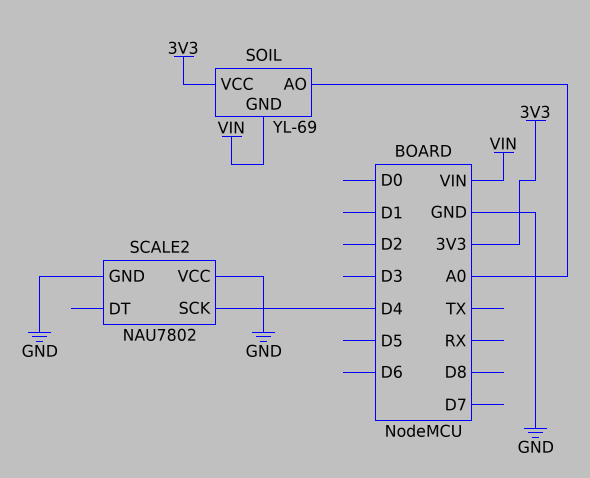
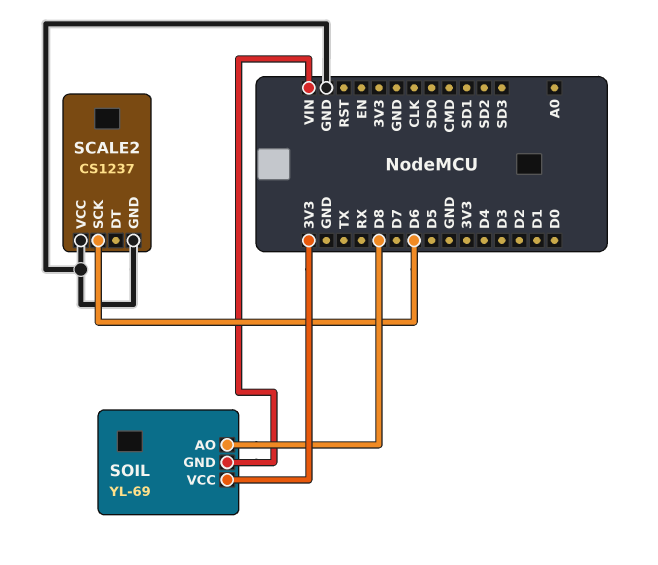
SCALE2: NAU7802 -> CS1237
SCALE2 pin SCK: D4 -> D6
SOIL pin AO: A0 -> D8

